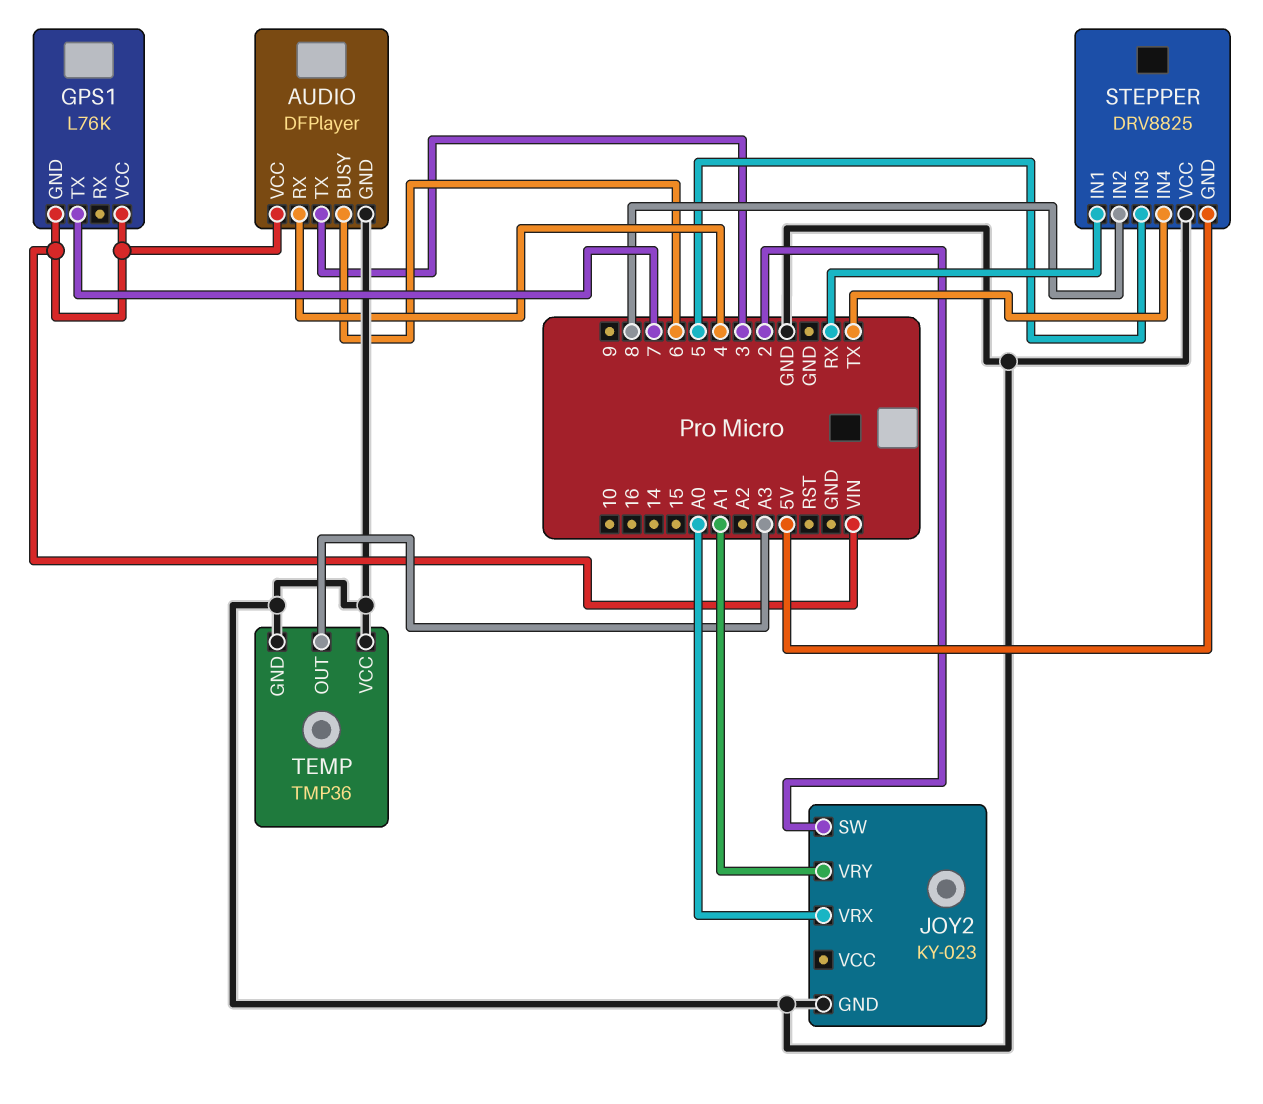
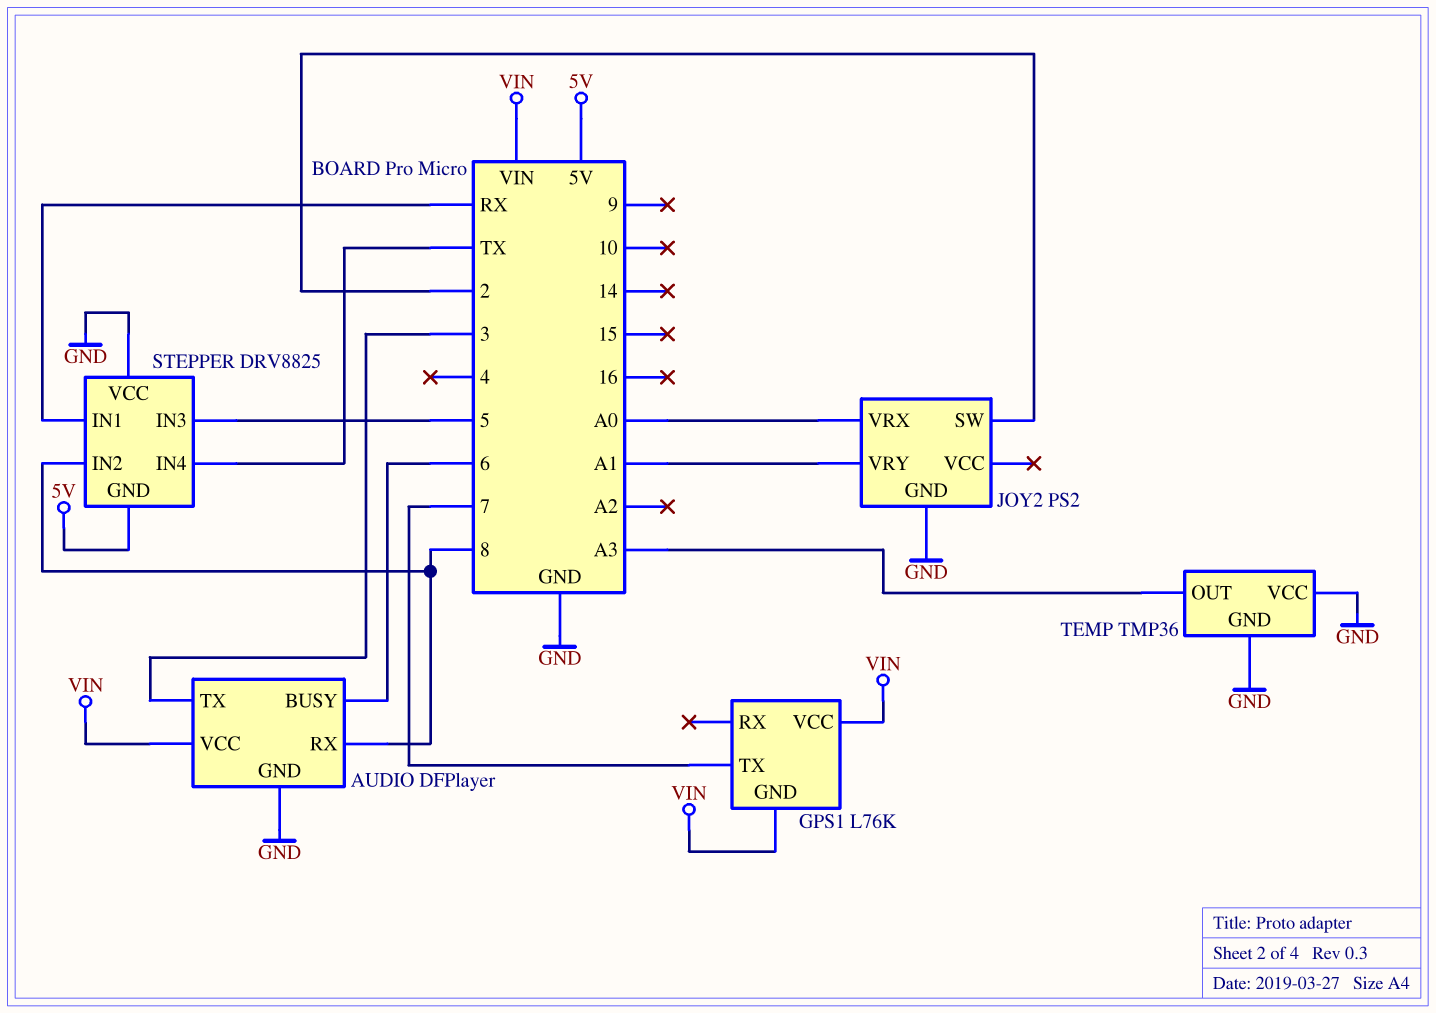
AUDIO pin RX: 4 -> 8
JOY2: KY-023 -> PS2

